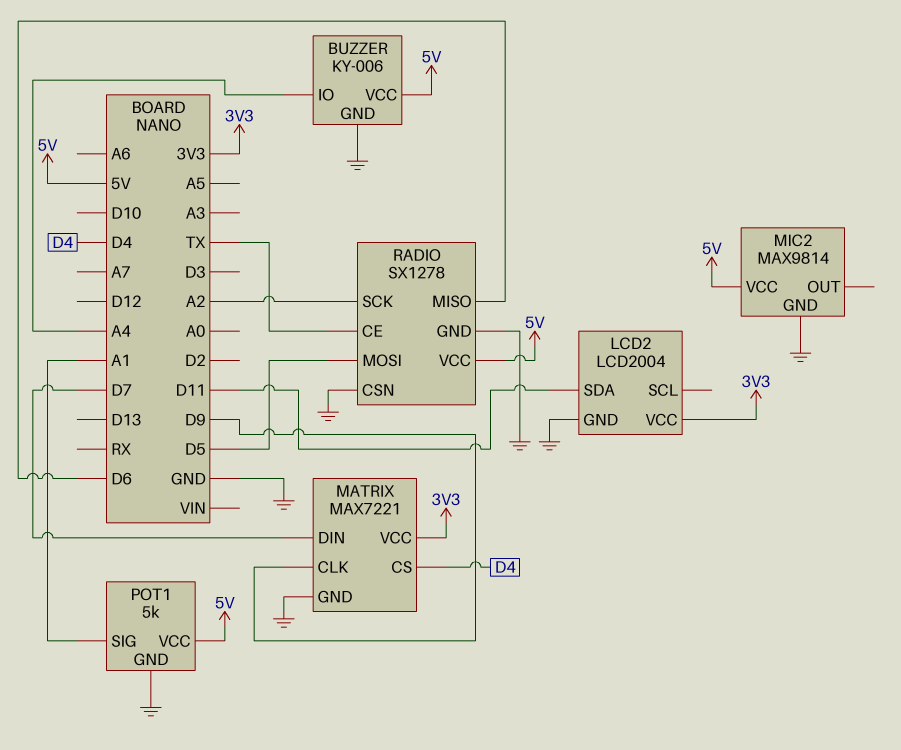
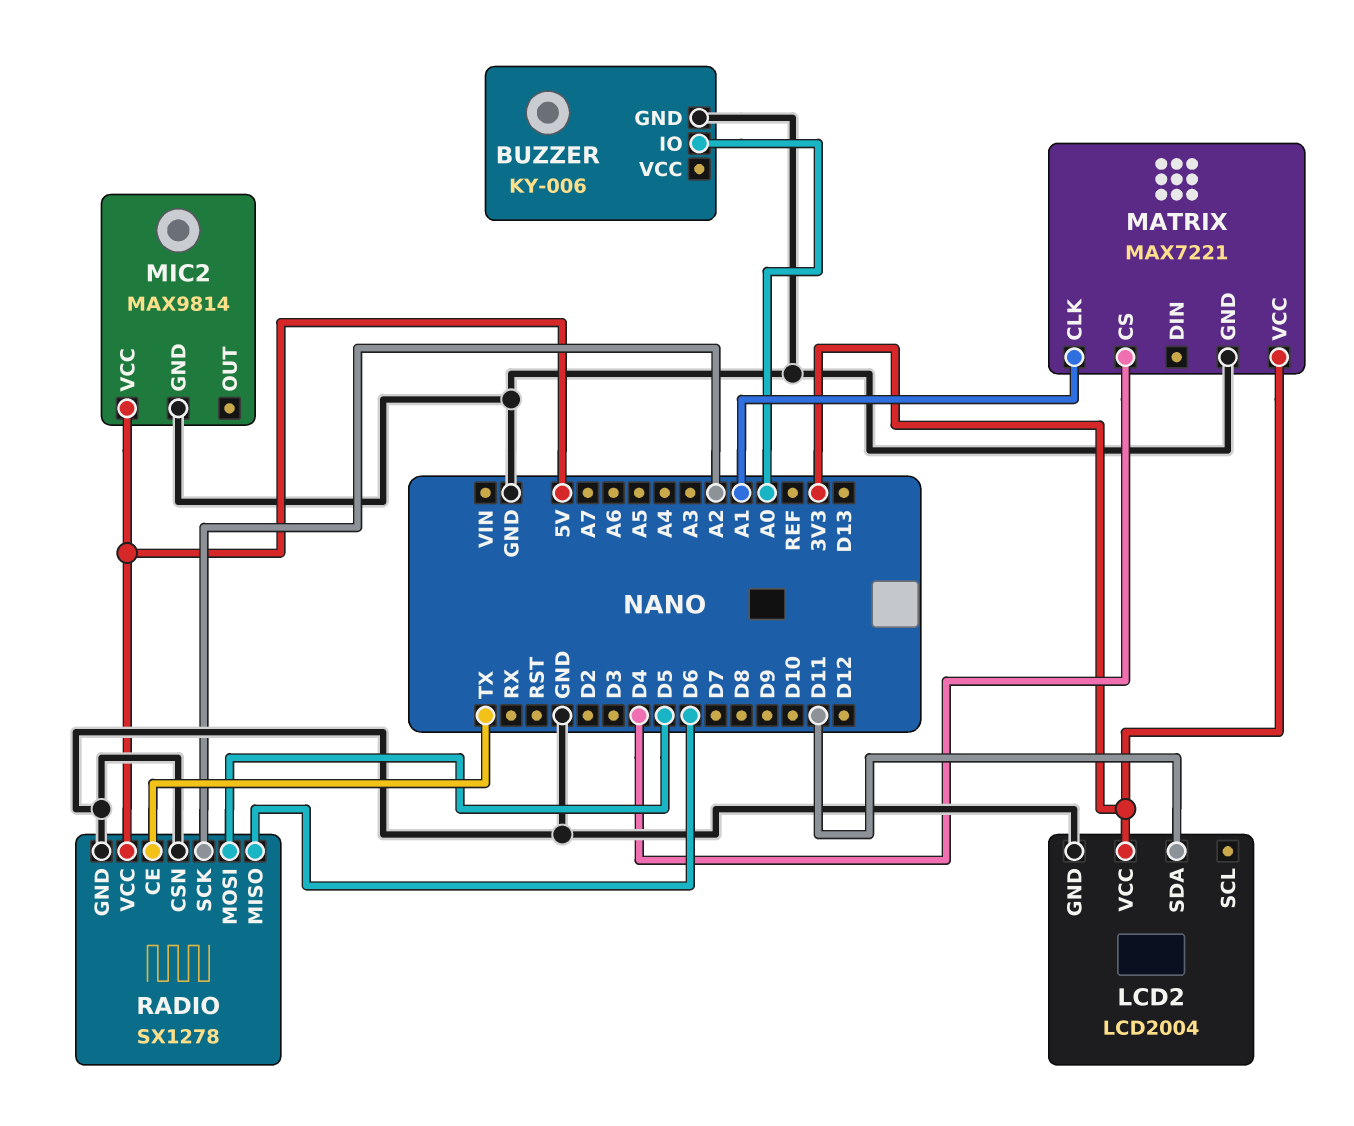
BUZZER pin IO: A4 -> A0
BUZZER pin VCC: 5V -> none
MATRIX pin CLK: D9 -> A1
MATRIX pin DIN: D7 -> none
POT1: 5k -> none
POT1 pin GND: GND -> none
POT1 pin SIG: A1 -> none
POT1 pin VCC: 5V -> none

